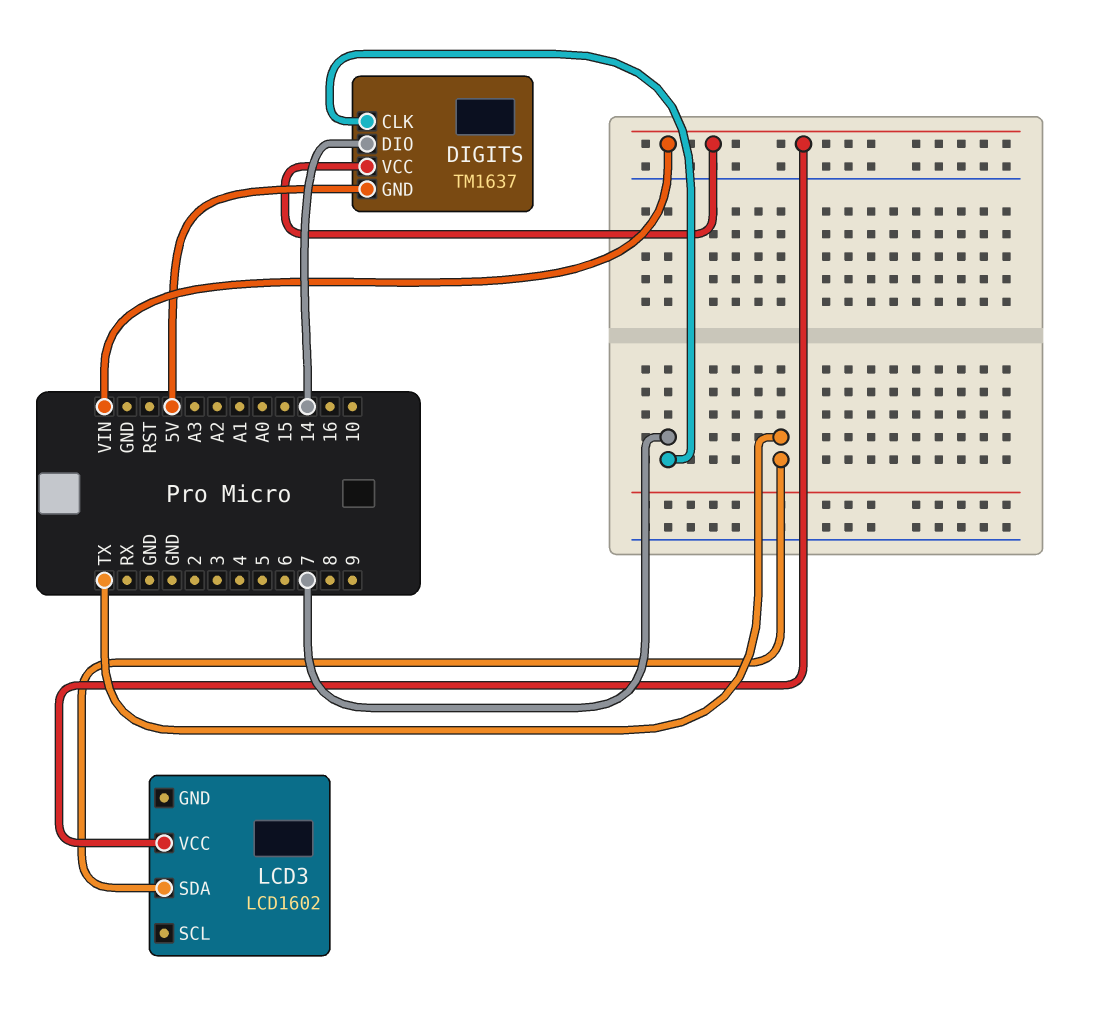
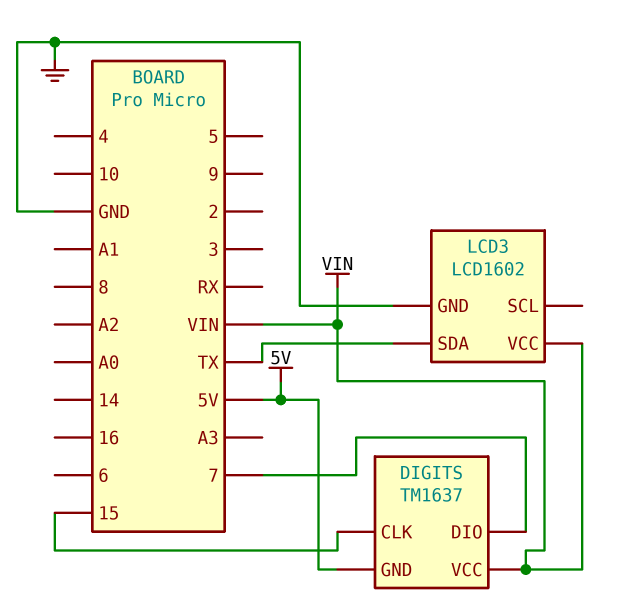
DIGITS pin CLK: 7 -> 15
DIGITS pin DIO: 14 -> 7
LCD3 pin GND: none -> GND

